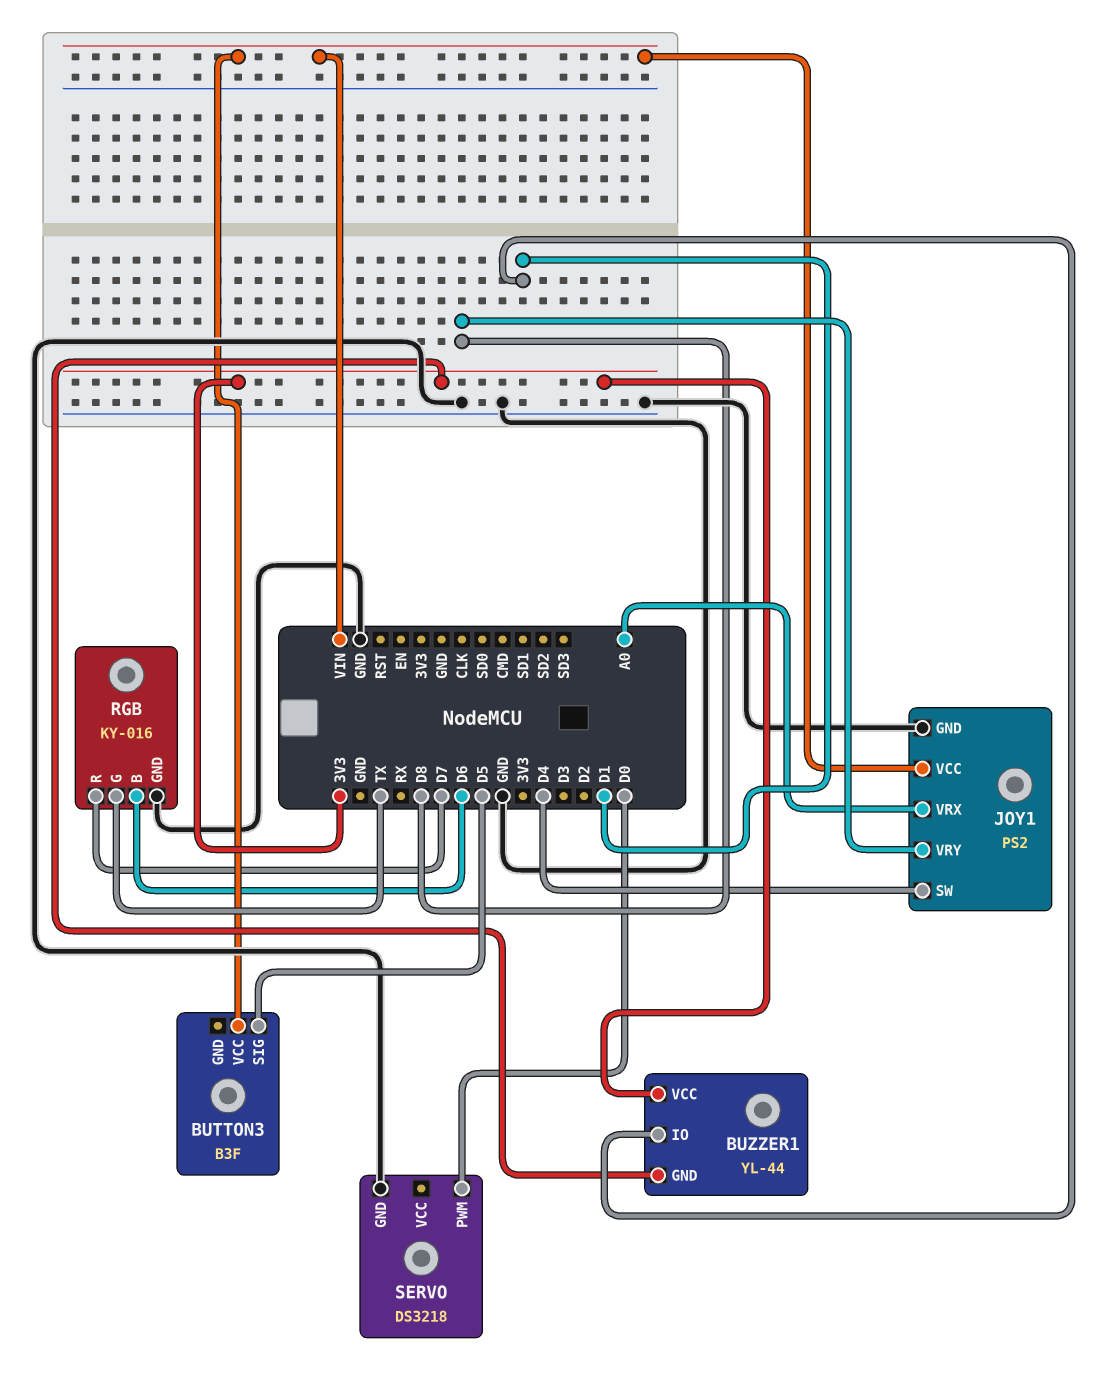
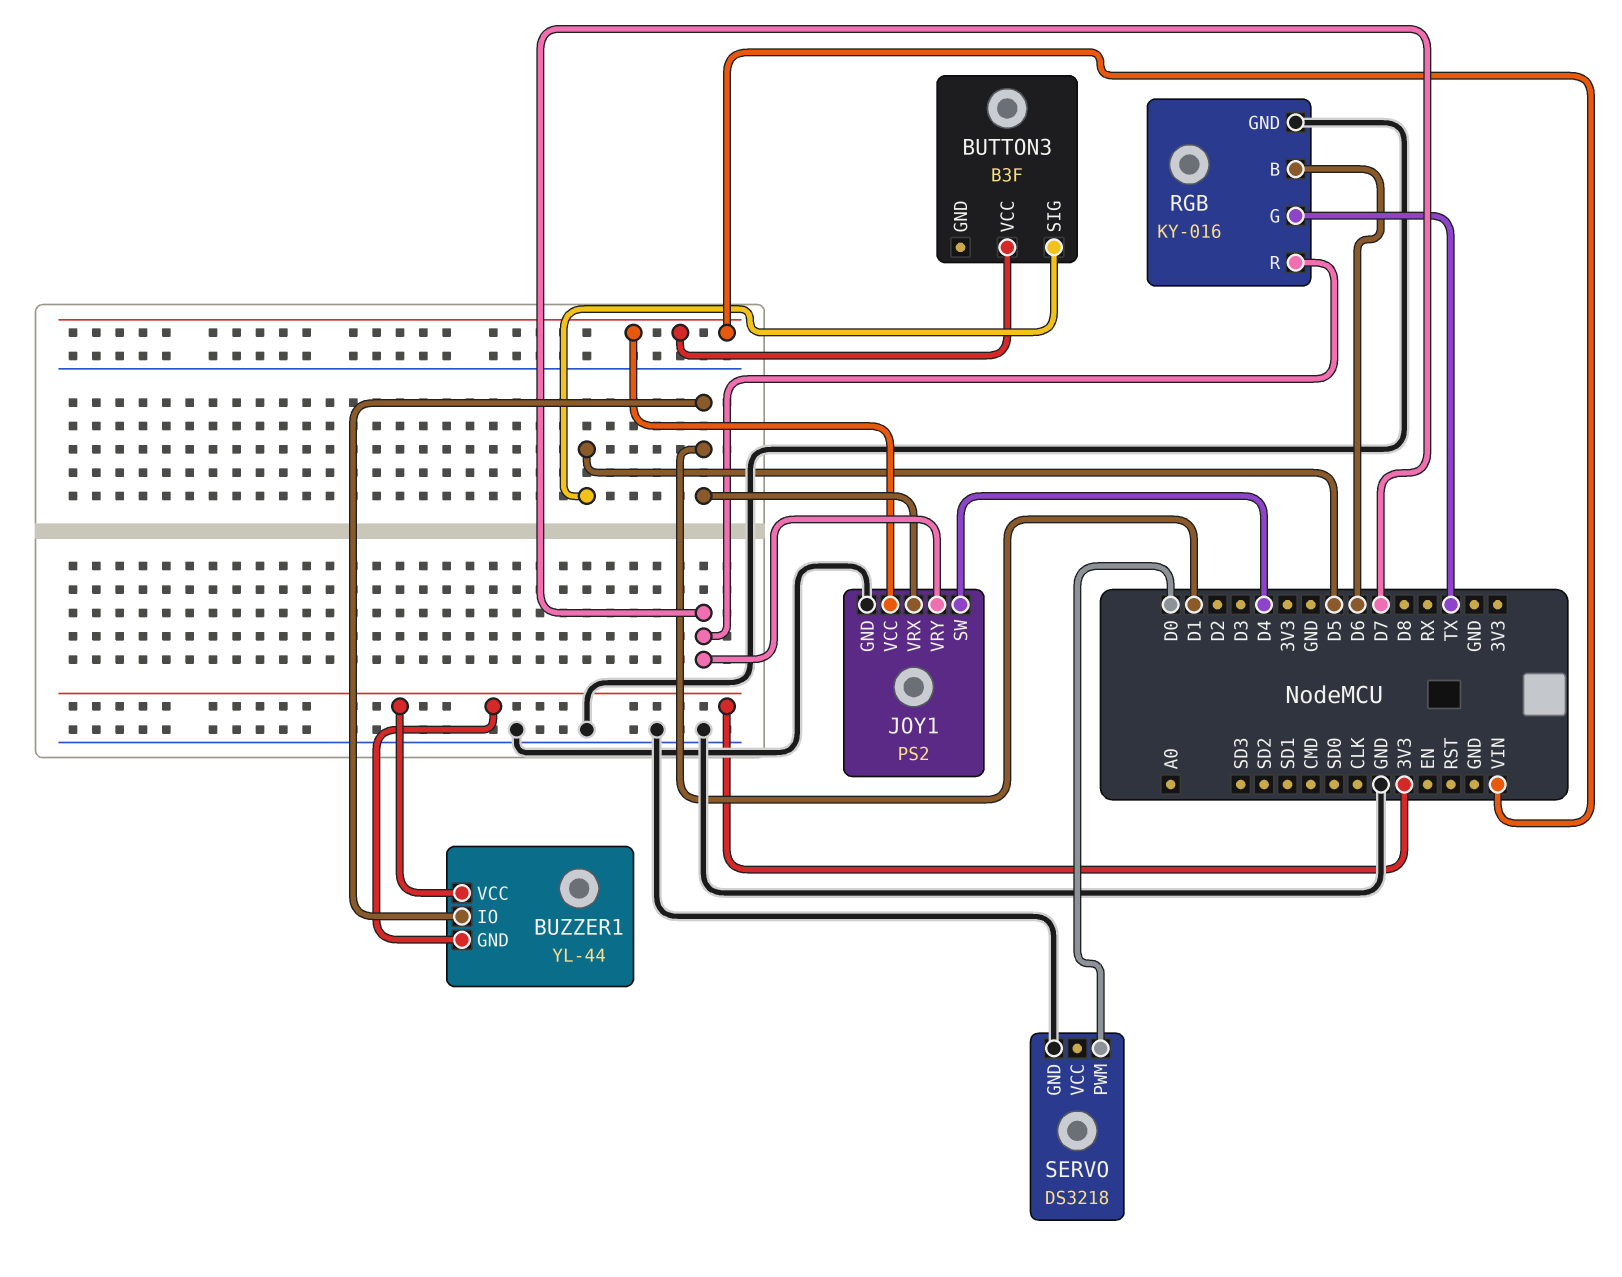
JOY1 pin VRX: A0 -> D1
JOY1 pin VRY: D8 -> D7

